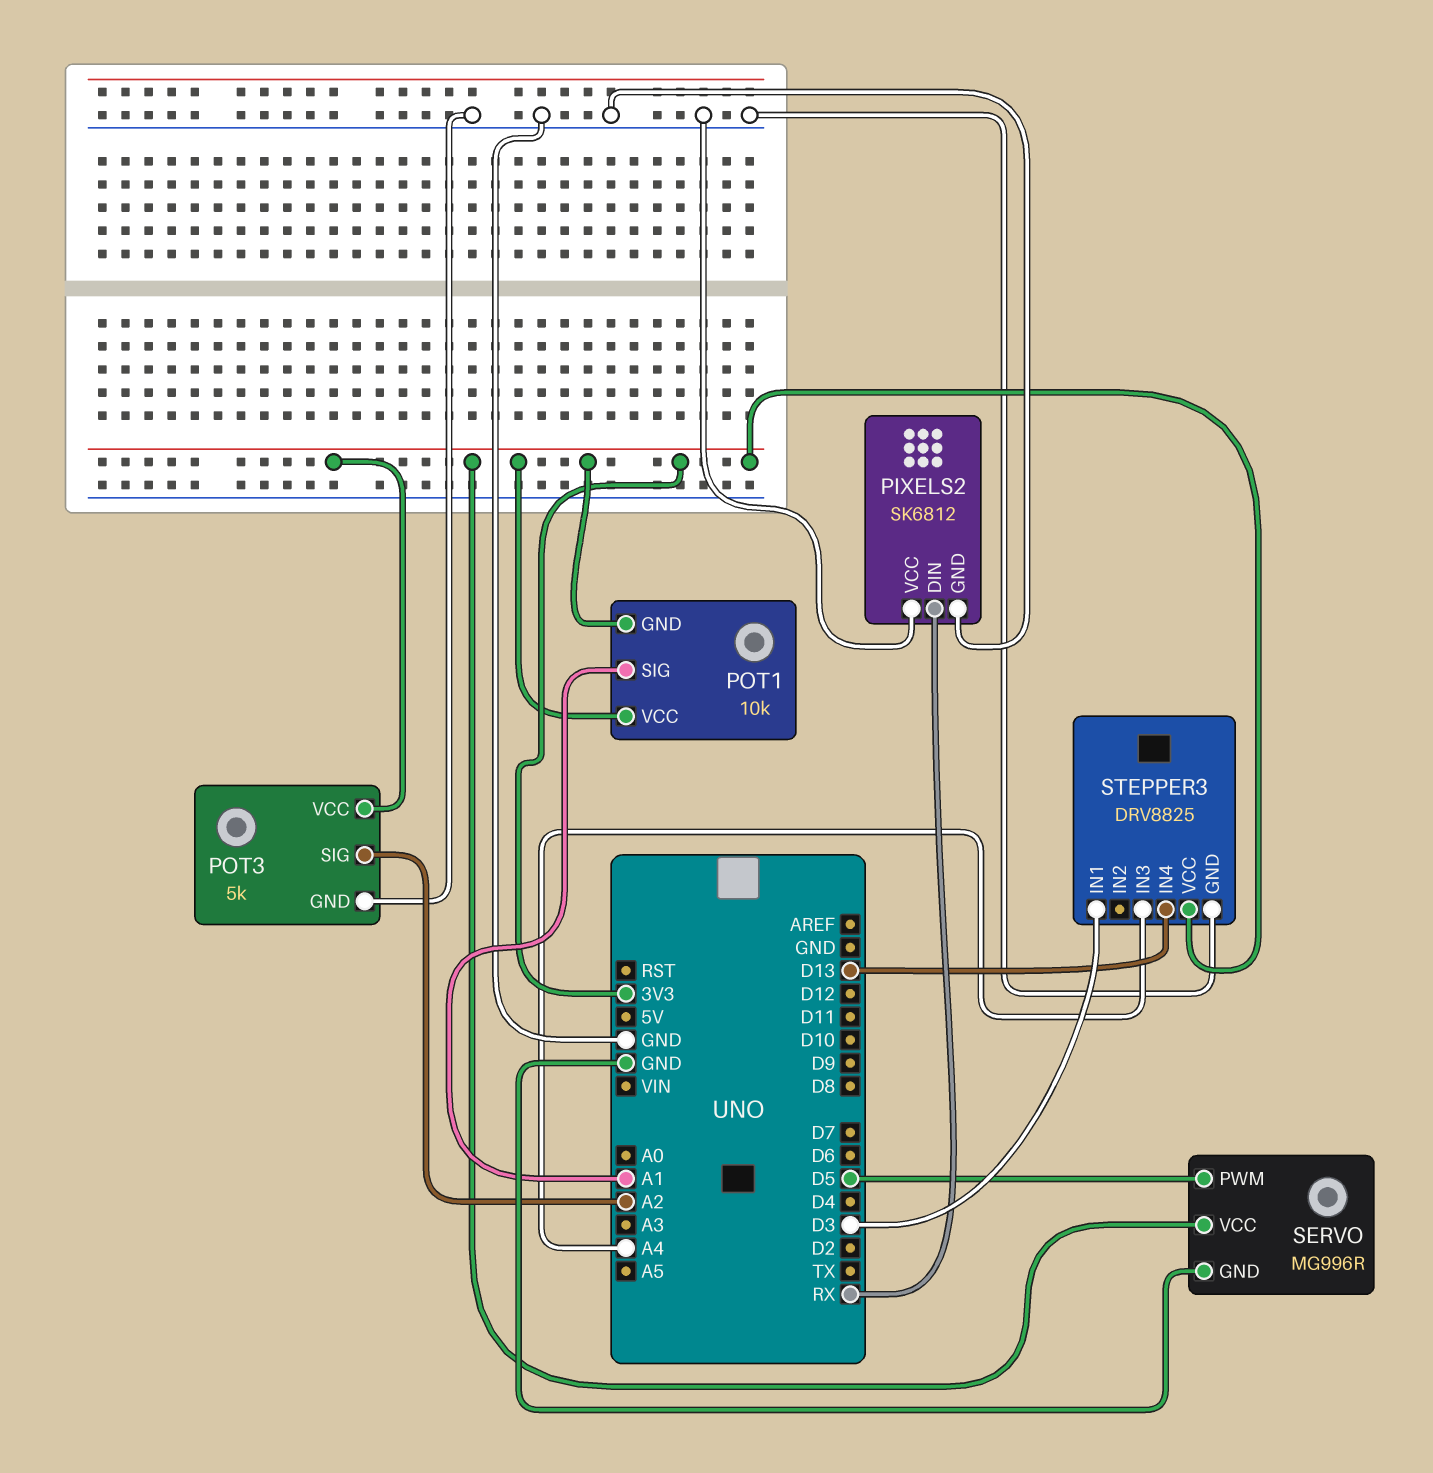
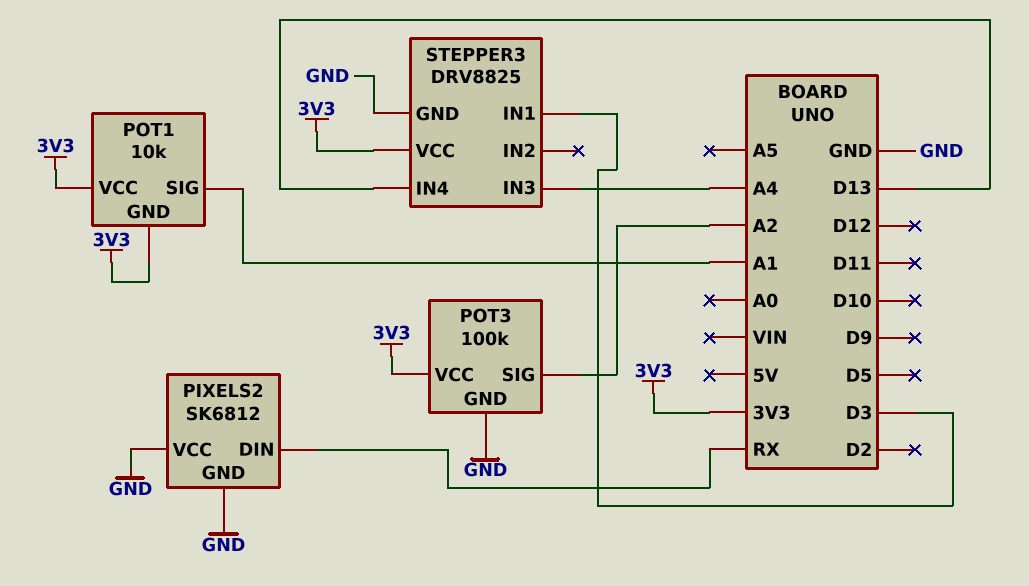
POT3: 5k -> 100k
SERVO: MG996R -> none
SERVO pin GND: GND -> none
SERVO pin PWM: D5 -> none
SERVO pin VCC: 3V3 -> none

